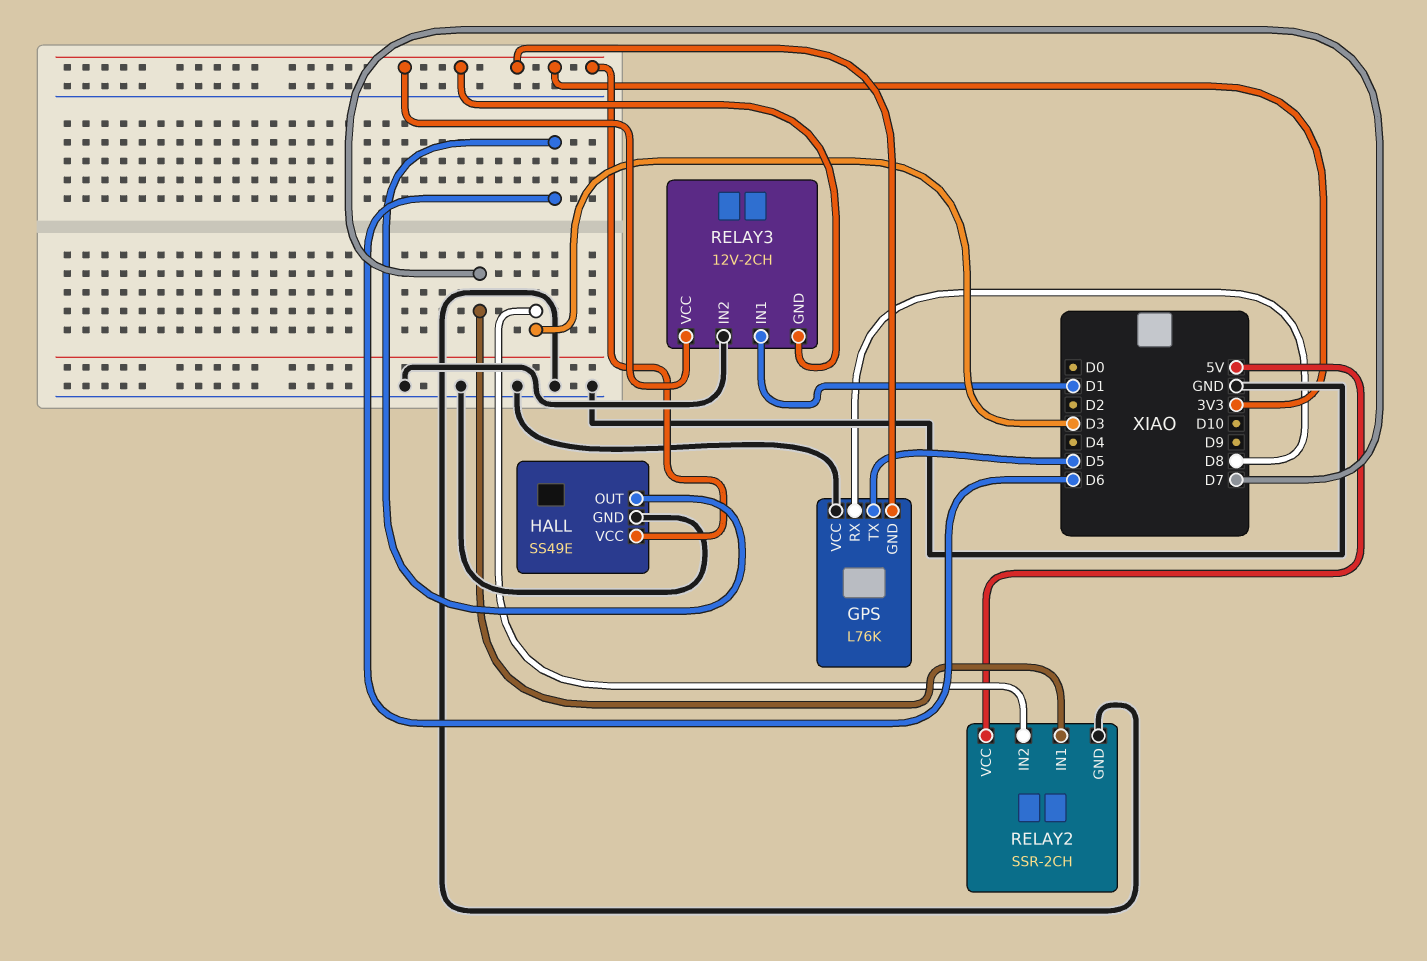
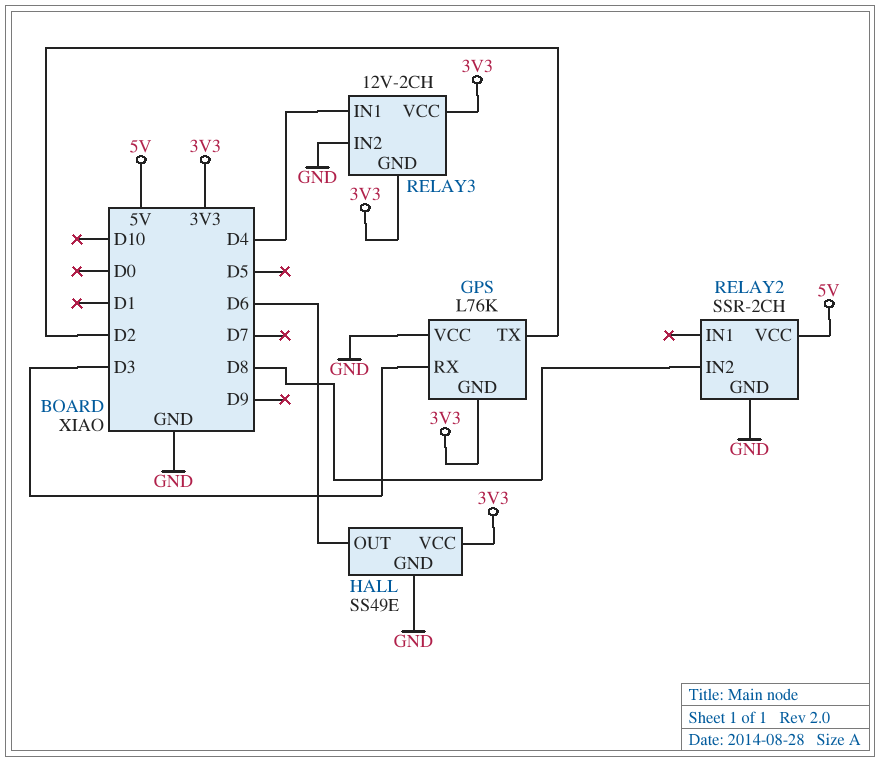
GPS pin RX: D8 -> D3
GPS pin TX: D5 -> D2
RELAY2 pin IN1: D7 -> none
RELAY2 pin IN2: D3 -> D8
RELAY3 pin IN1: D1 -> D4

